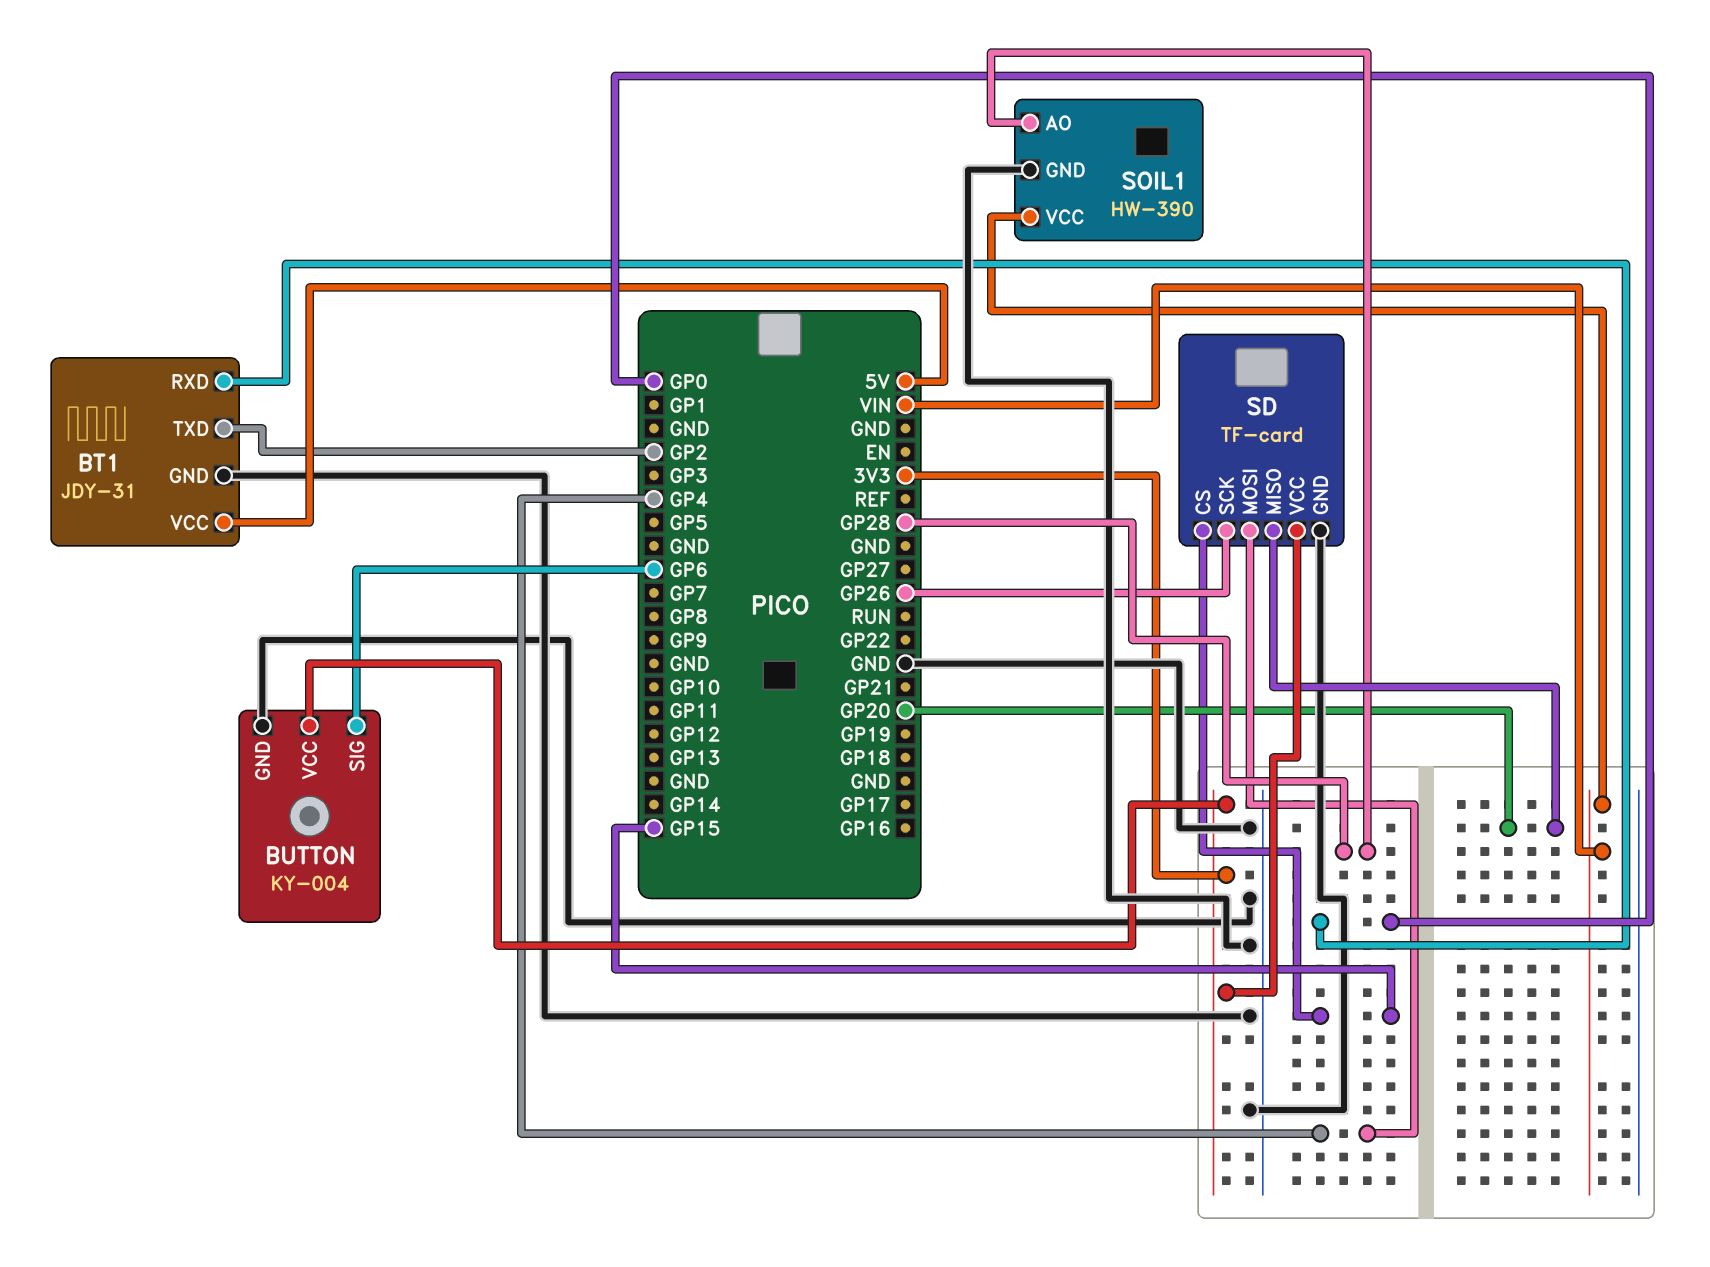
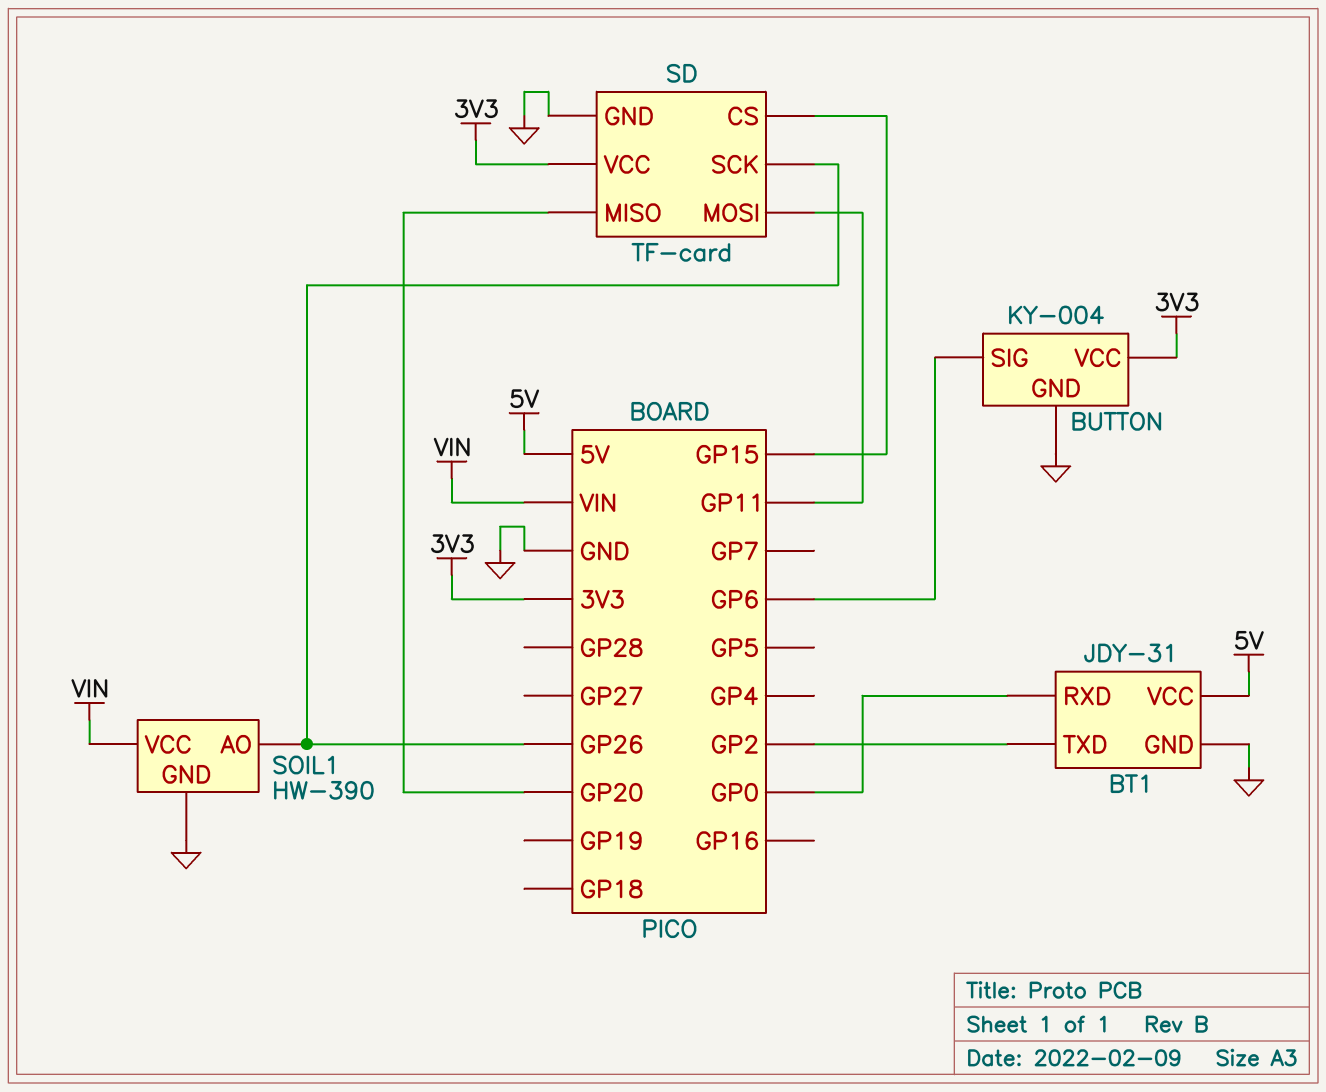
SD pin MOSI: GP4 -> GP11
SOIL1 pin AO: GP28 -> GP26

